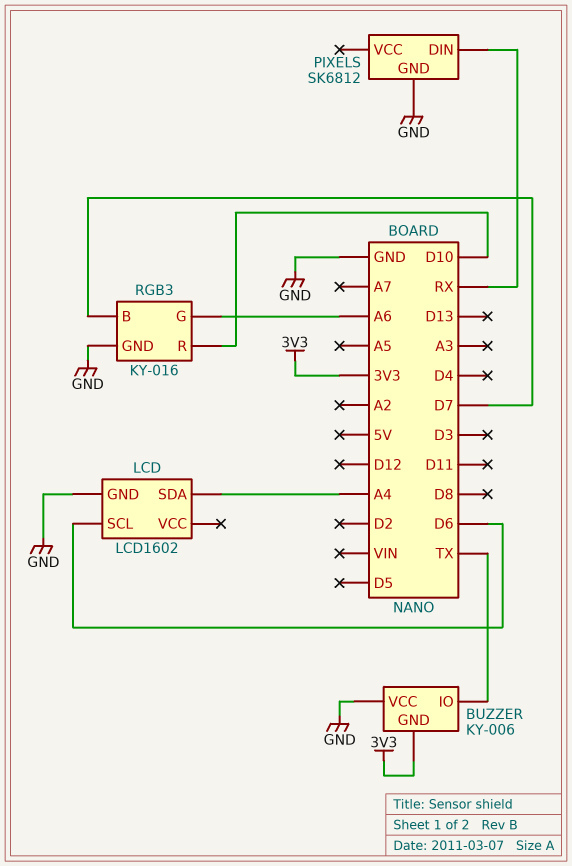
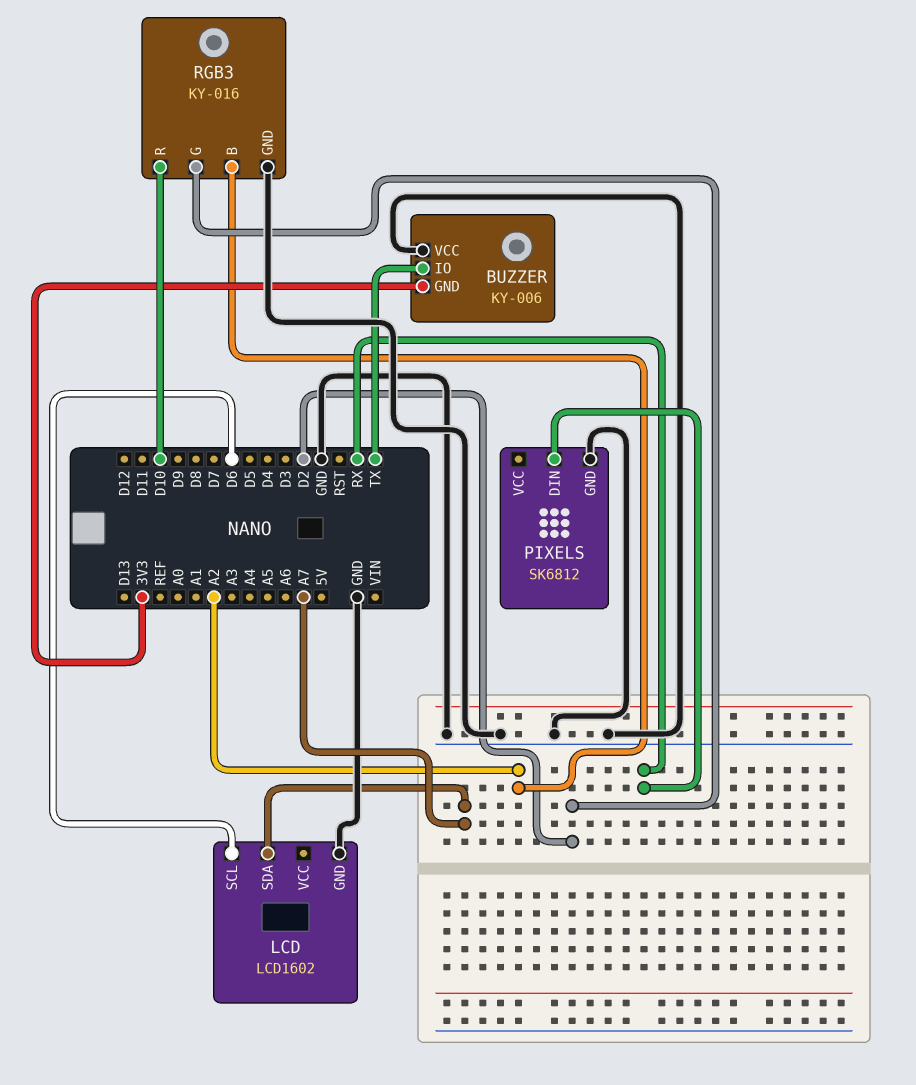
LCD pin SDA: A4 -> A7
RGB3 pin B: D7 -> A2
RGB3 pin G: A6 -> D2

